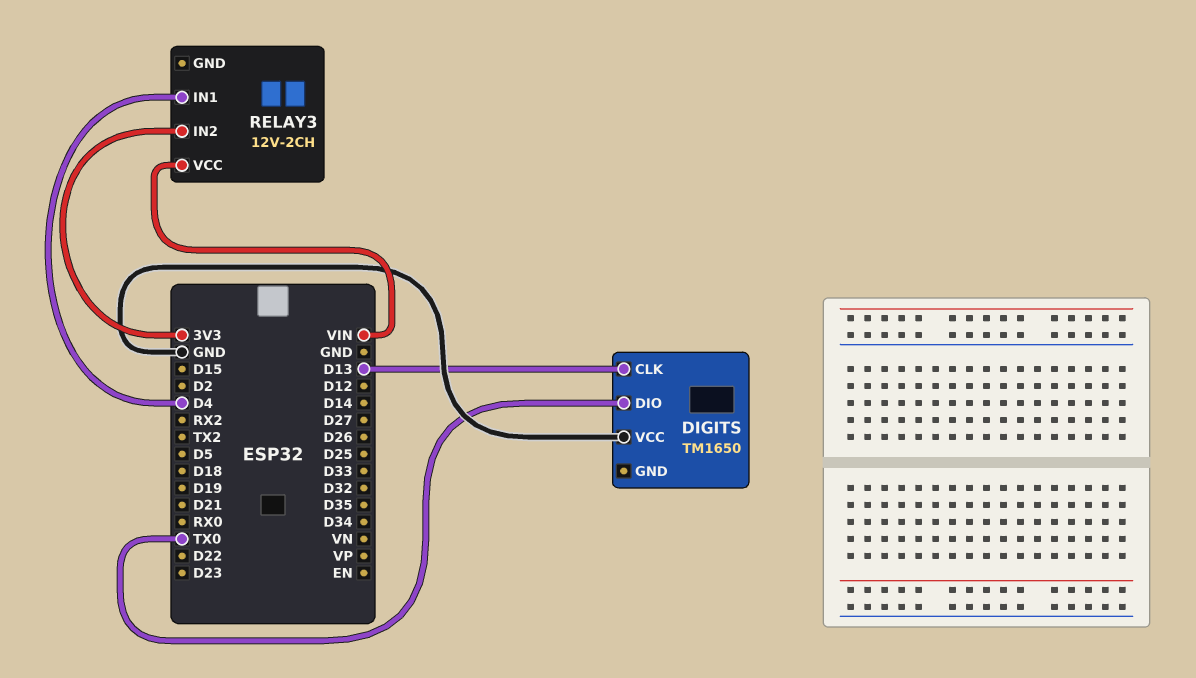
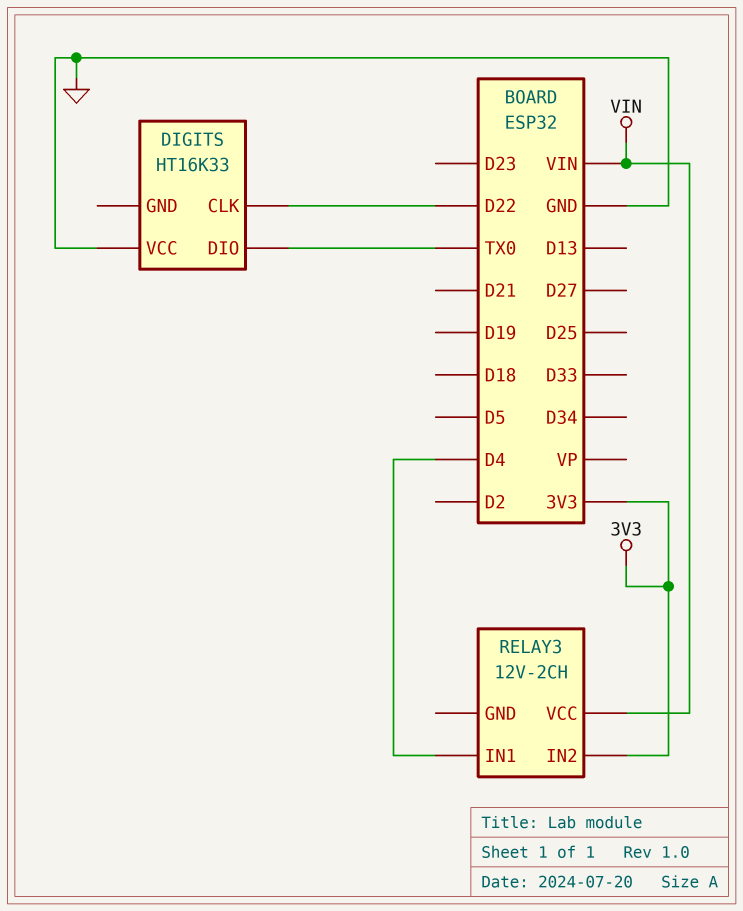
DIGITS: TM1650 -> HT16K33
DIGITS pin CLK: D13 -> D22

